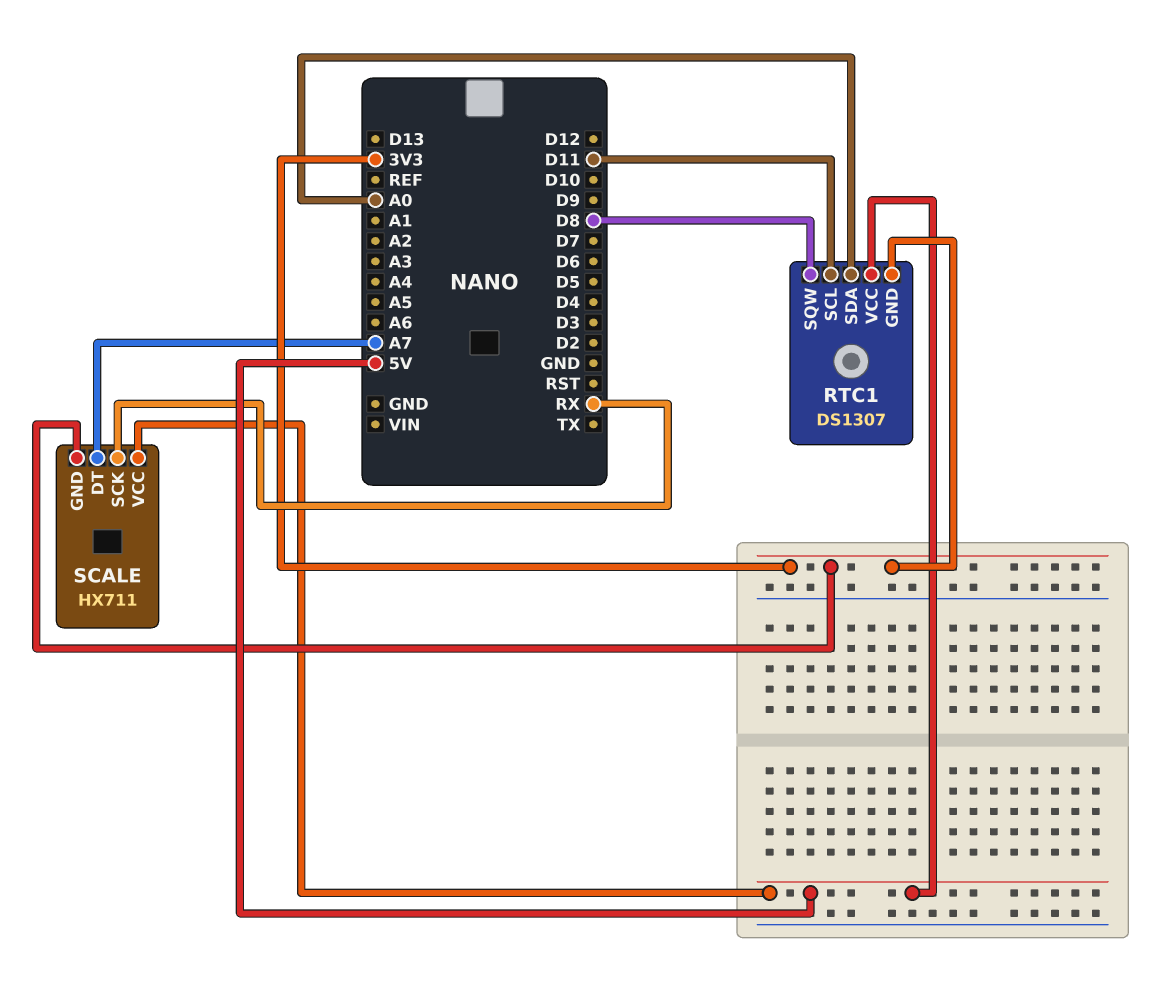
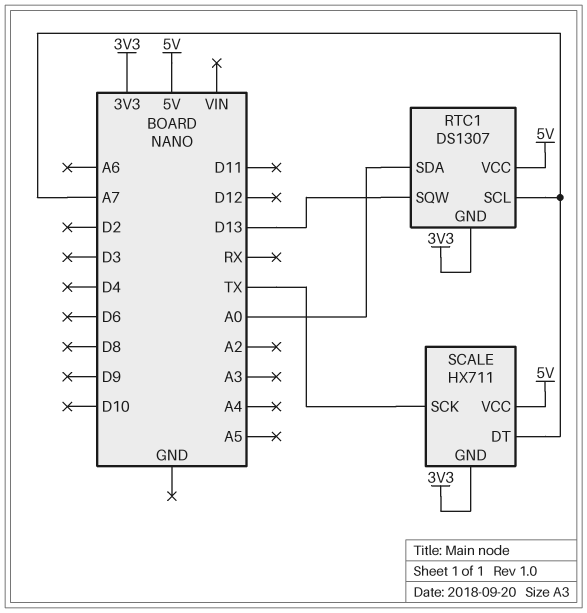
RTC1 pin SCL: D11 -> A7
RTC1 pin SQW: D8 -> D13
SCALE pin SCK: RX -> TX

